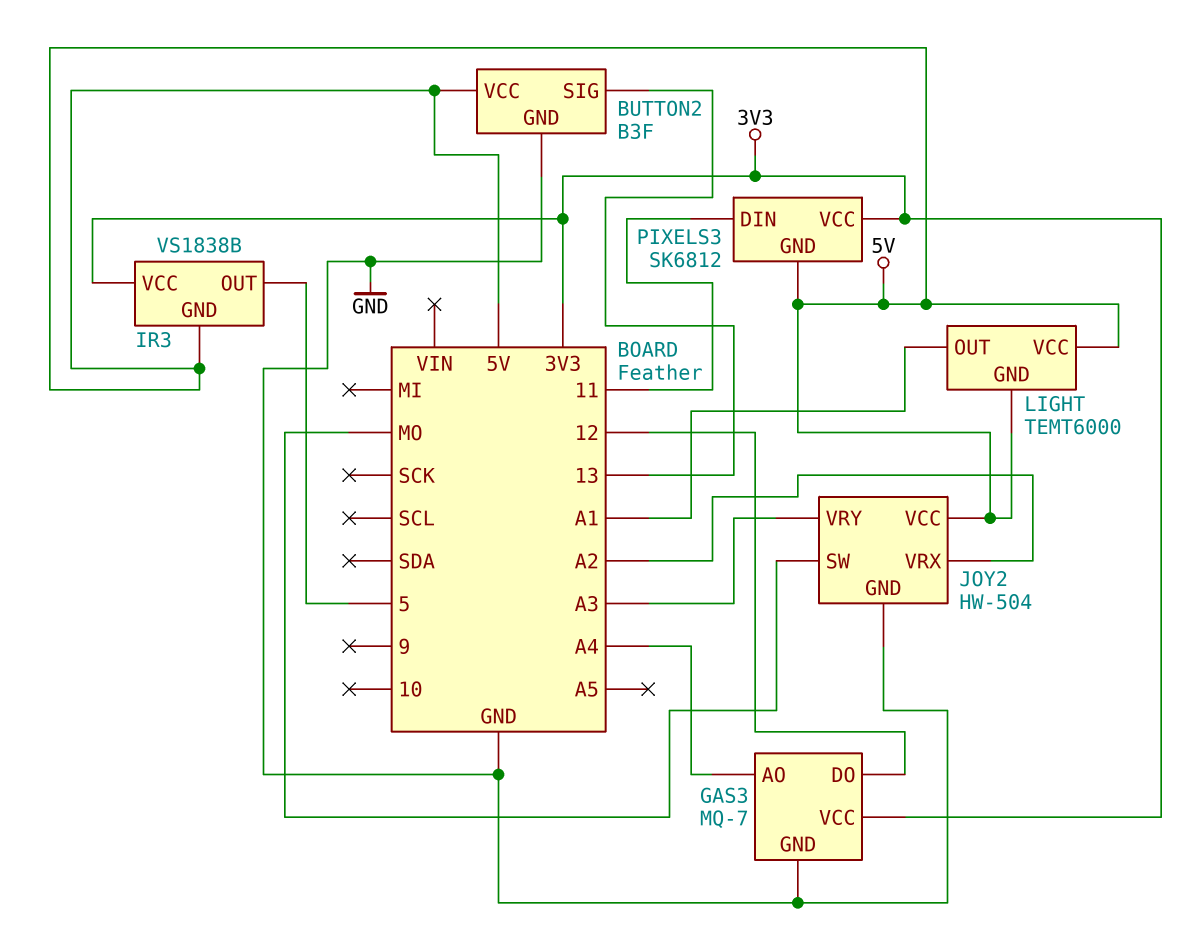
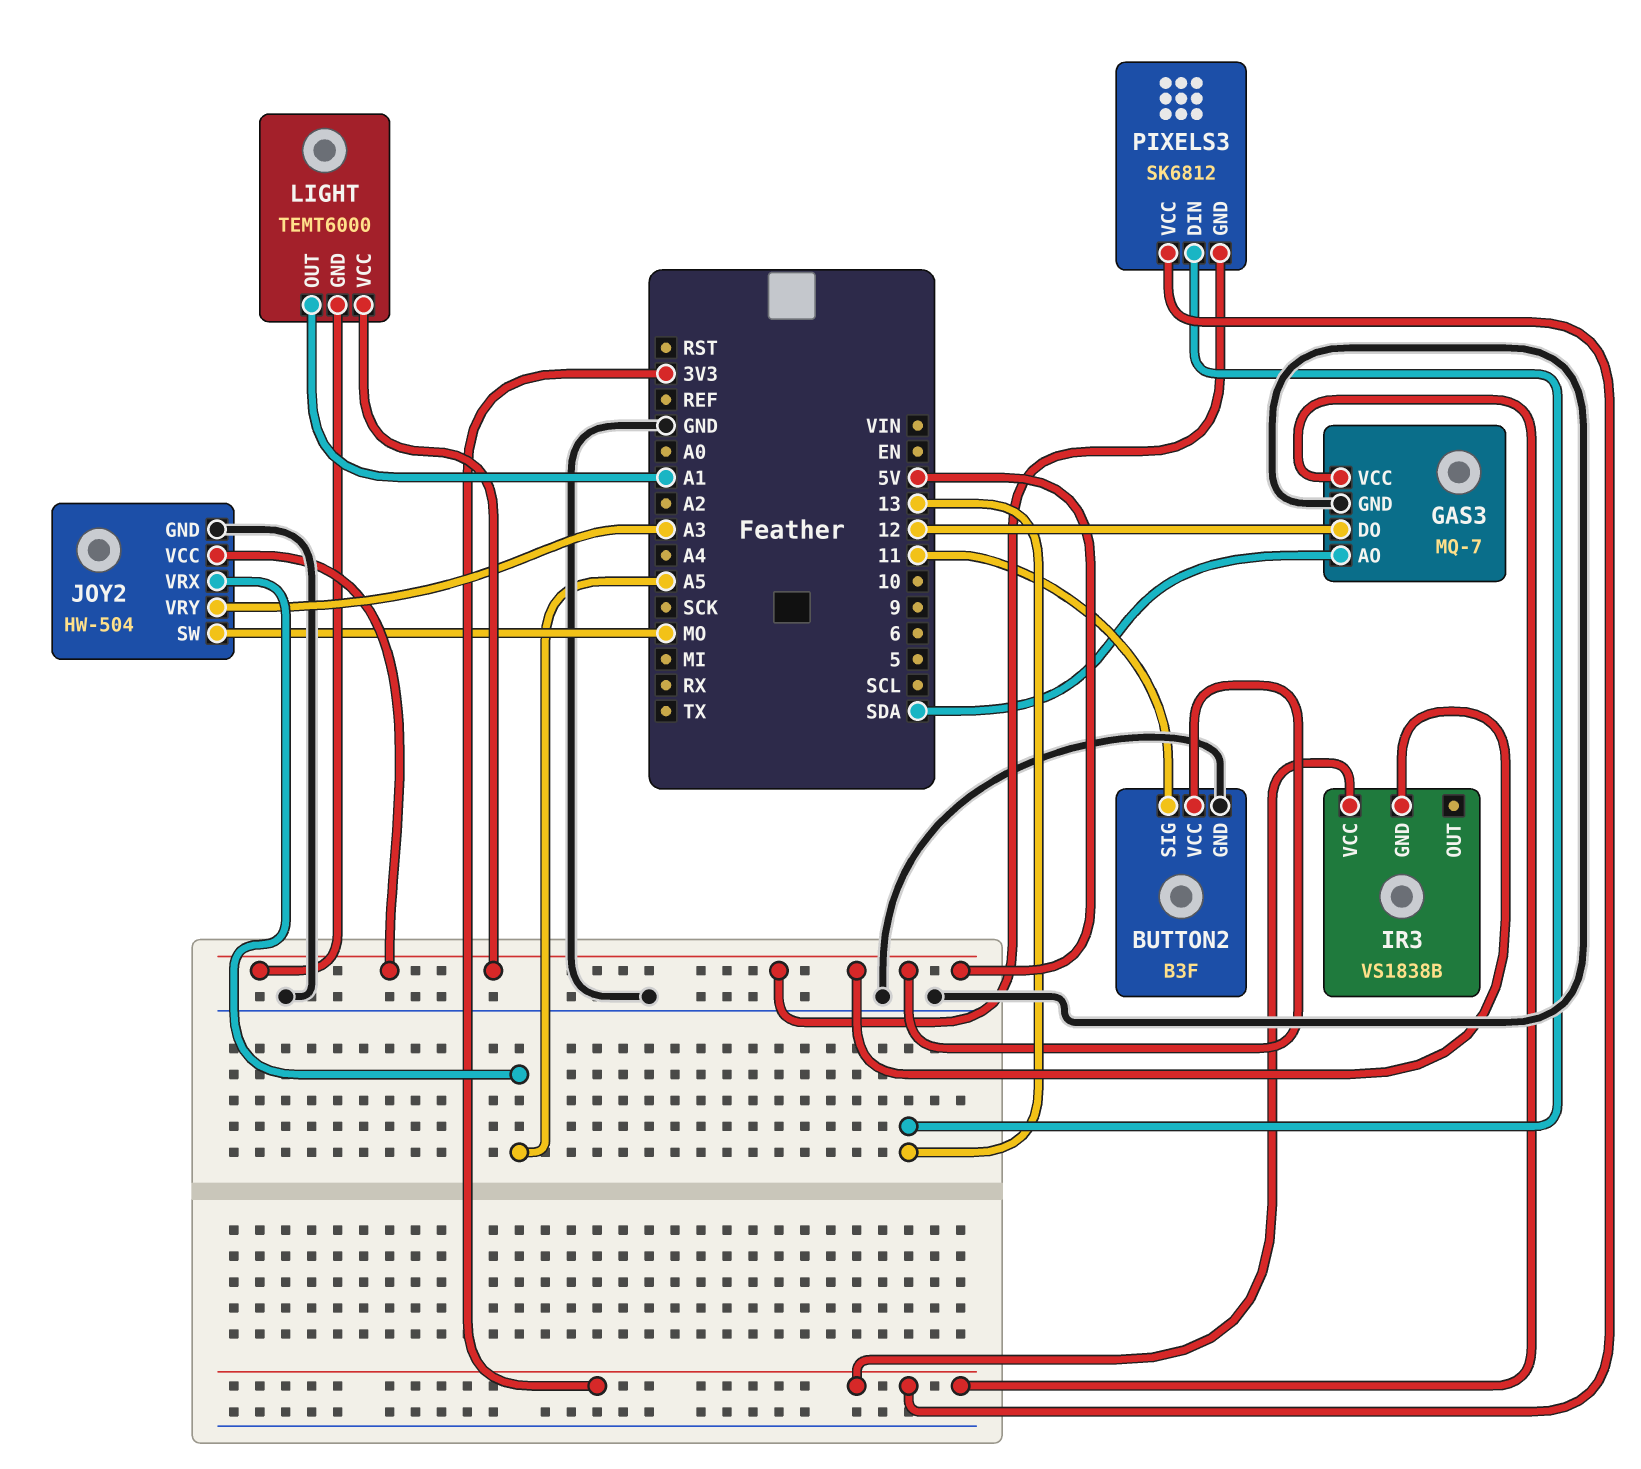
BUTTON2 pin SIG: 13 -> 11
GAS3 pin AO: A4 -> SDA
IR3 pin OUT: 5 -> none
JOY2 pin VRX: A2 -> A5
PIXELS3 pin DIN: 11 -> 13

